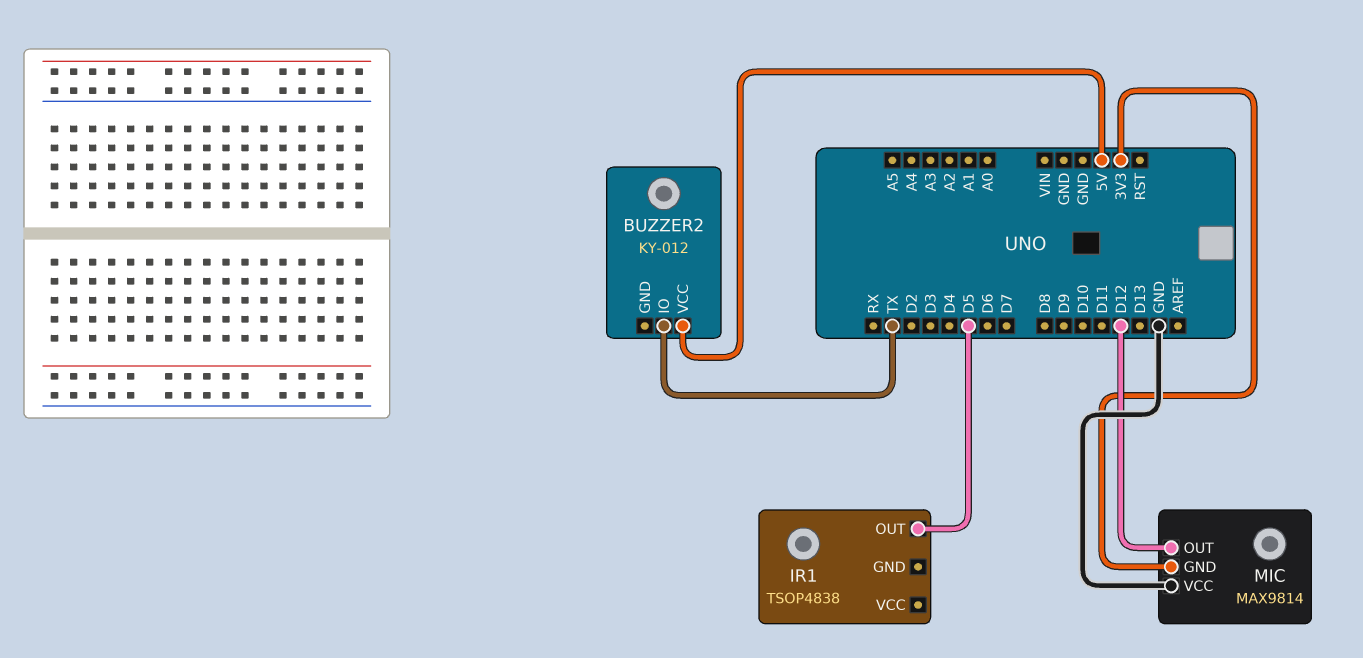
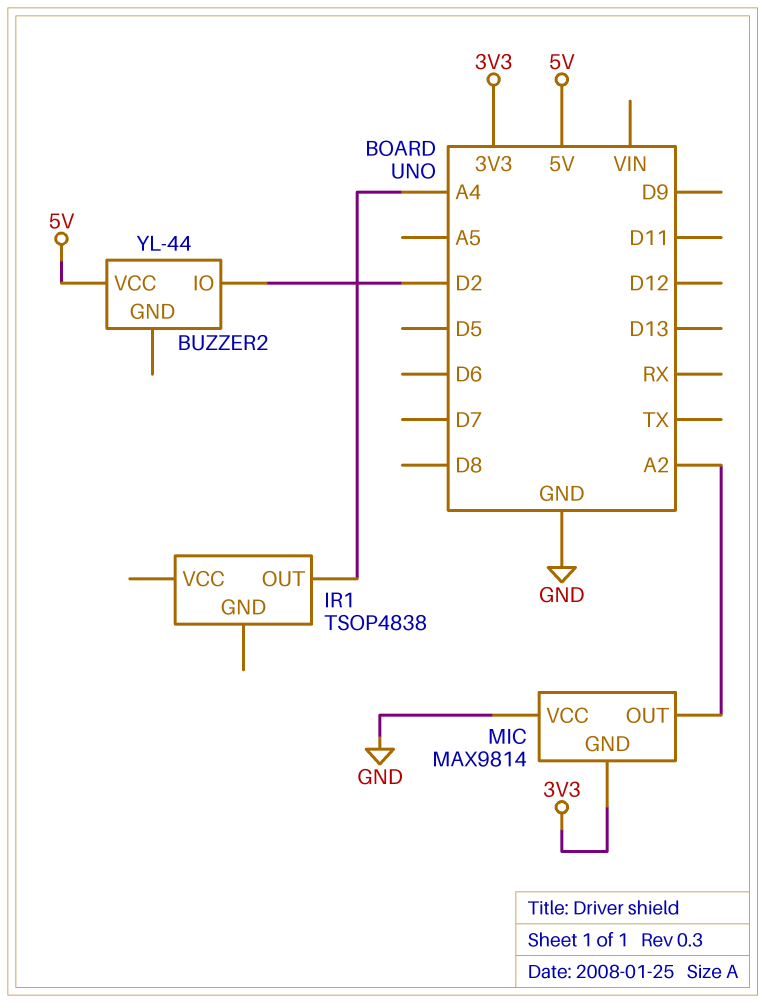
BUZZER2: KY-012 -> YL-44
BUZZER2 pin IO: TX -> D2
IR1 pin OUT: D5 -> A4
MIC pin OUT: D12 -> A2

